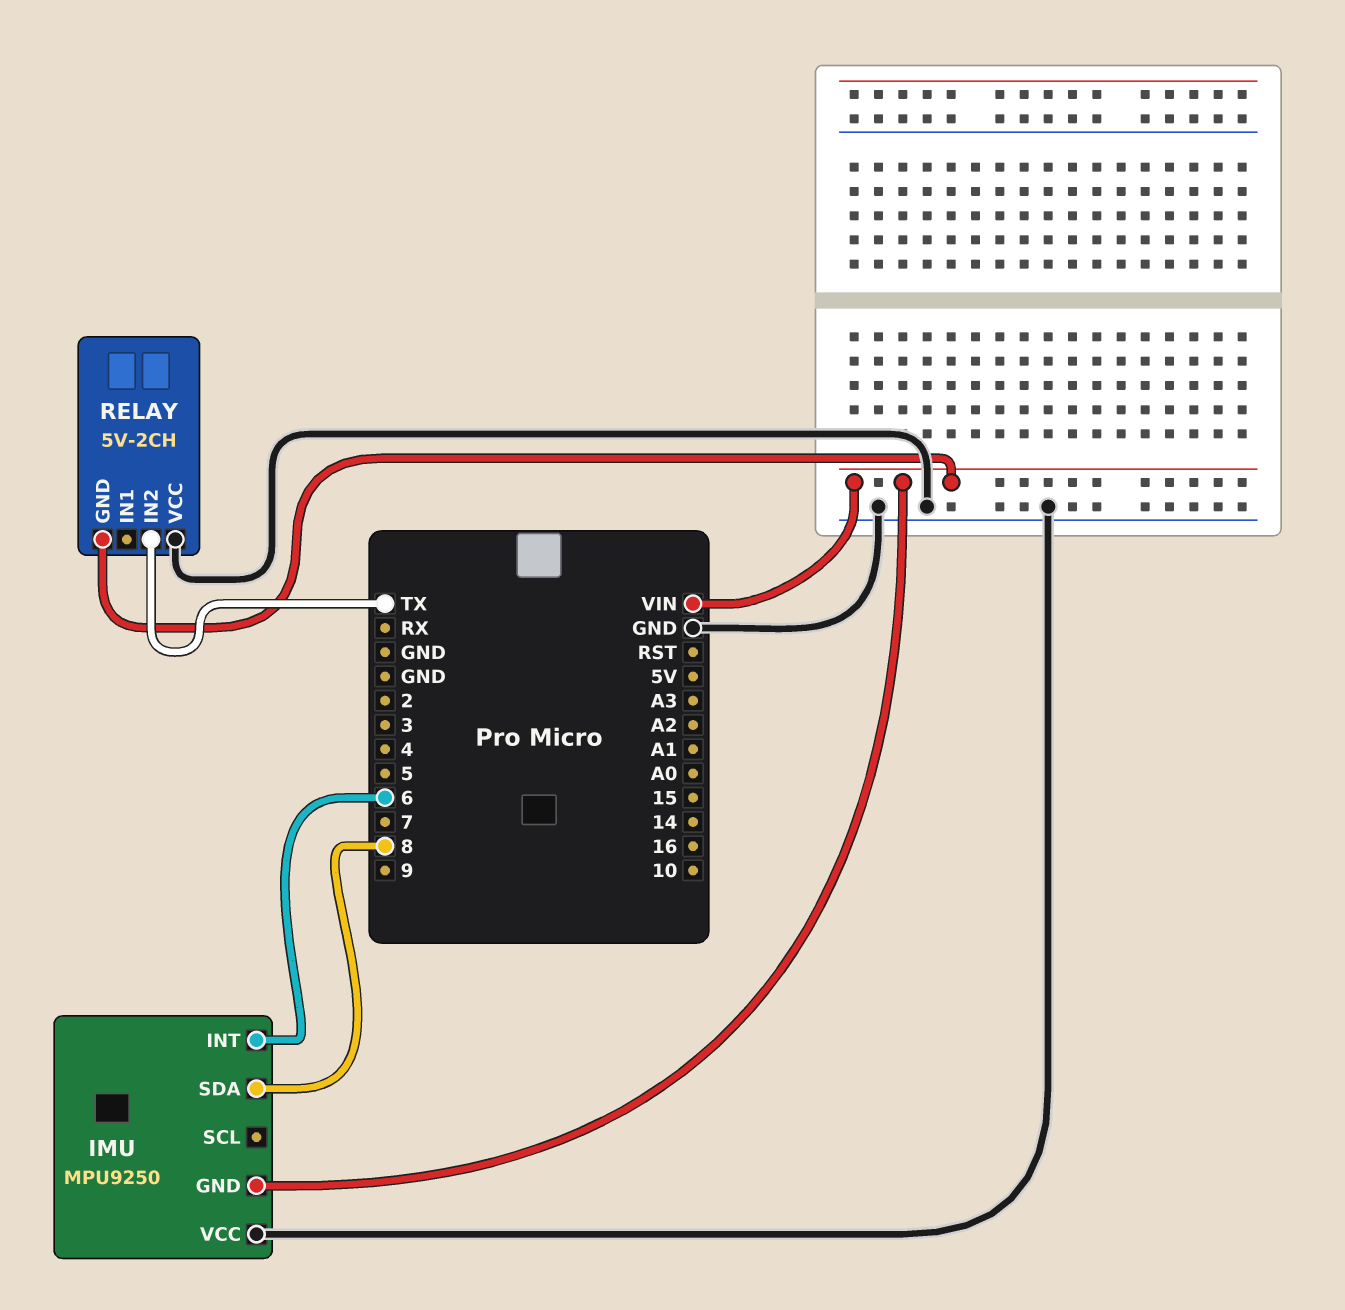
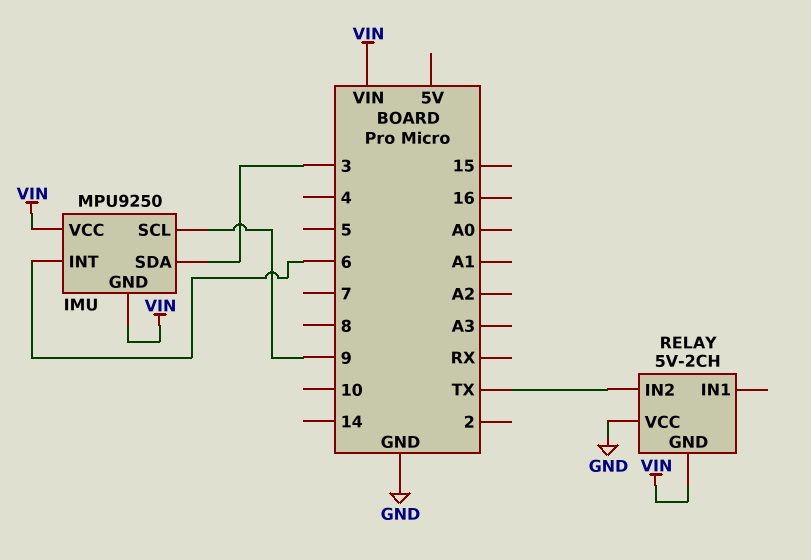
IMU pin SCL: none -> 9
IMU pin SDA: 8 -> 3
IMU pin VCC: GND -> VIN

